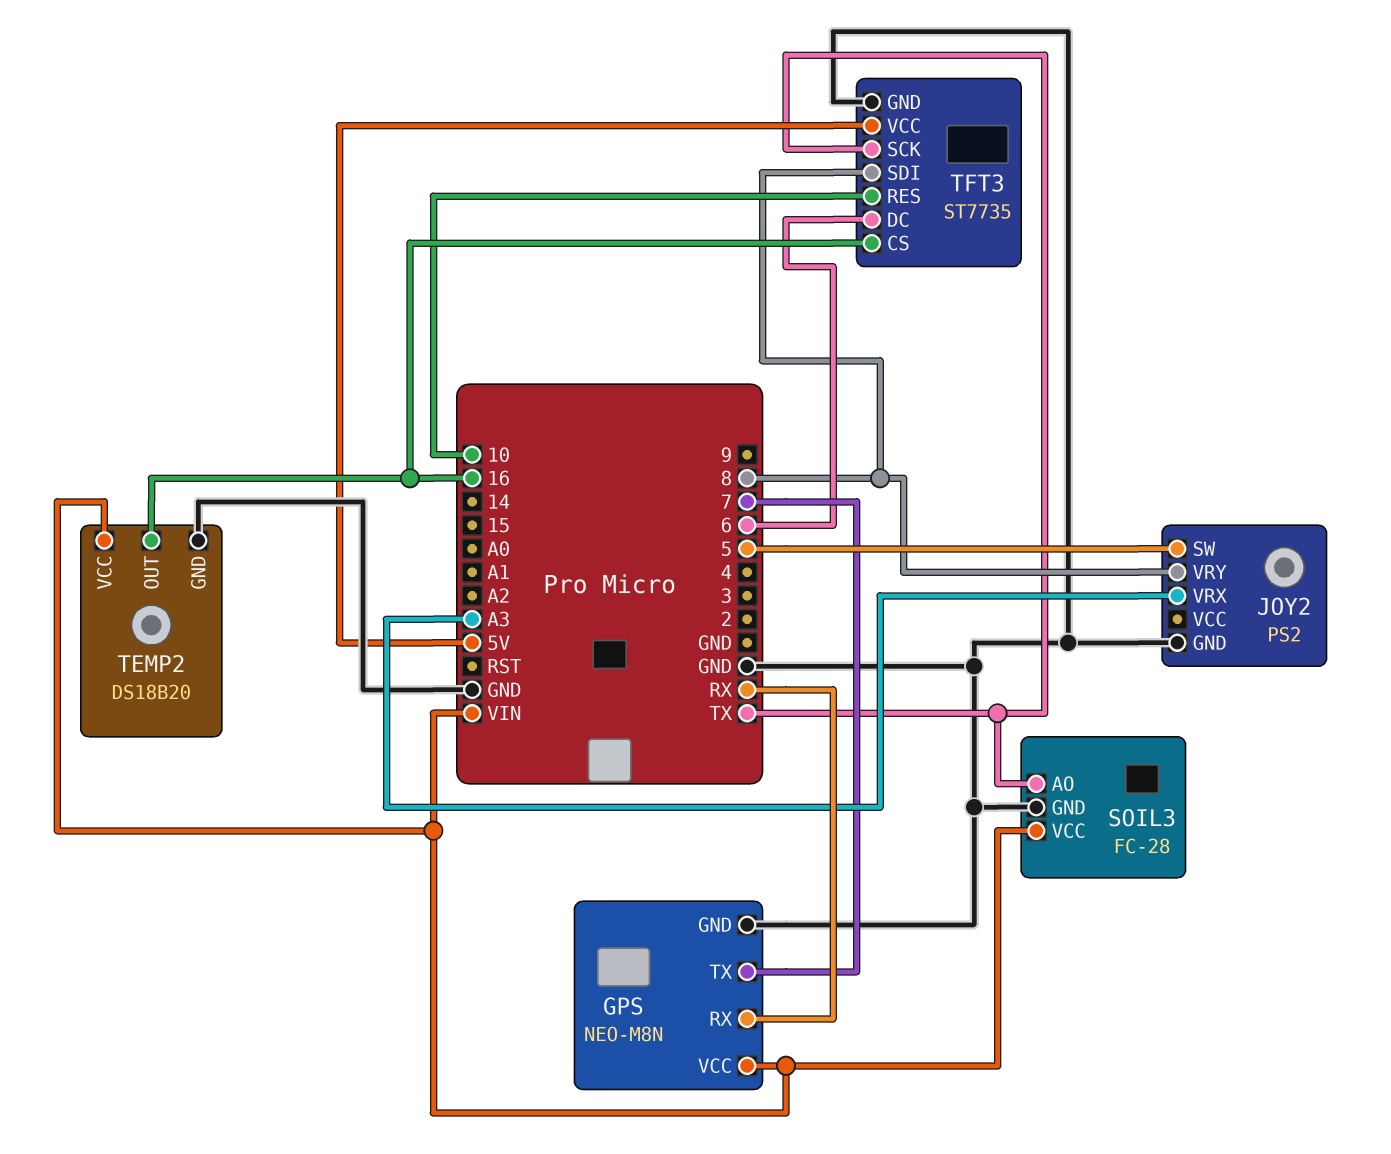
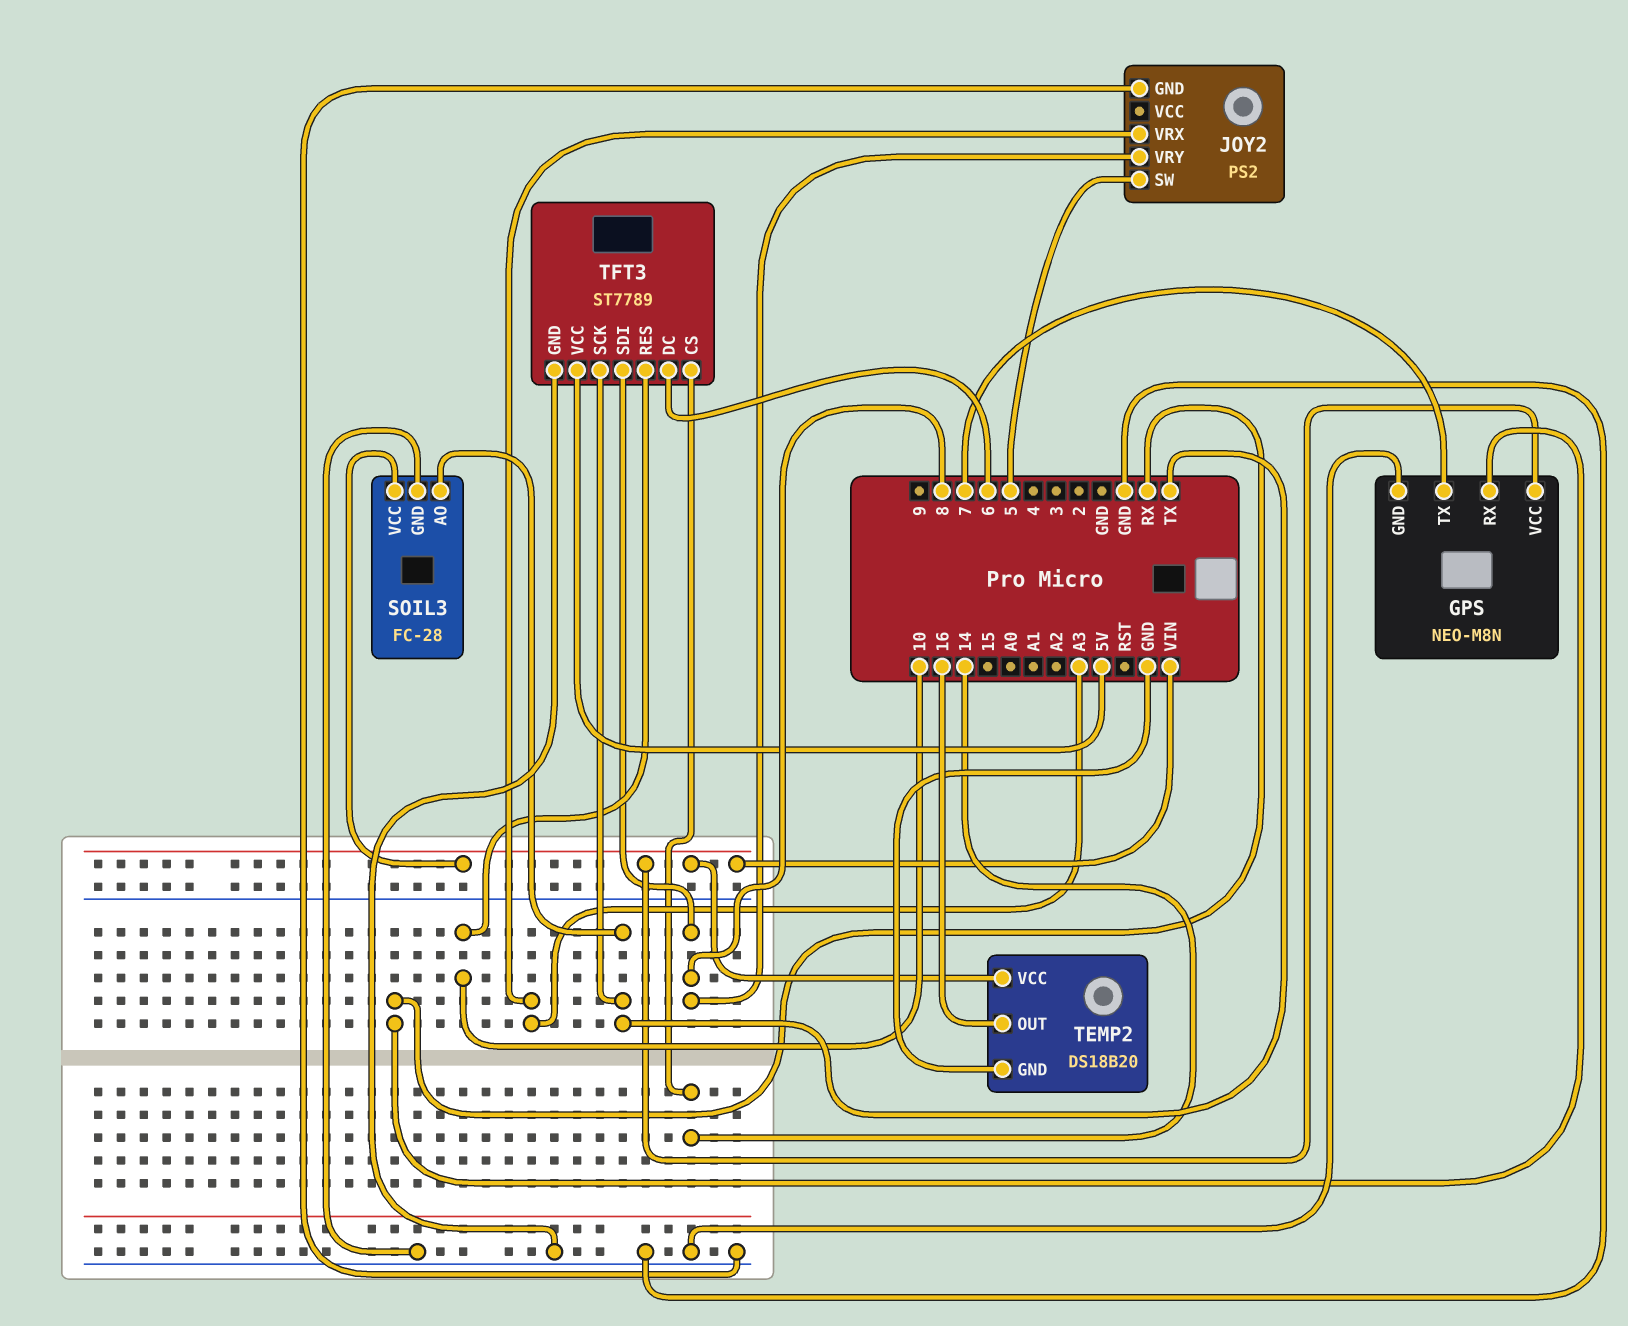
TFT3: ST7735 -> ST7789
TFT3 pin CS: 16 -> 14

